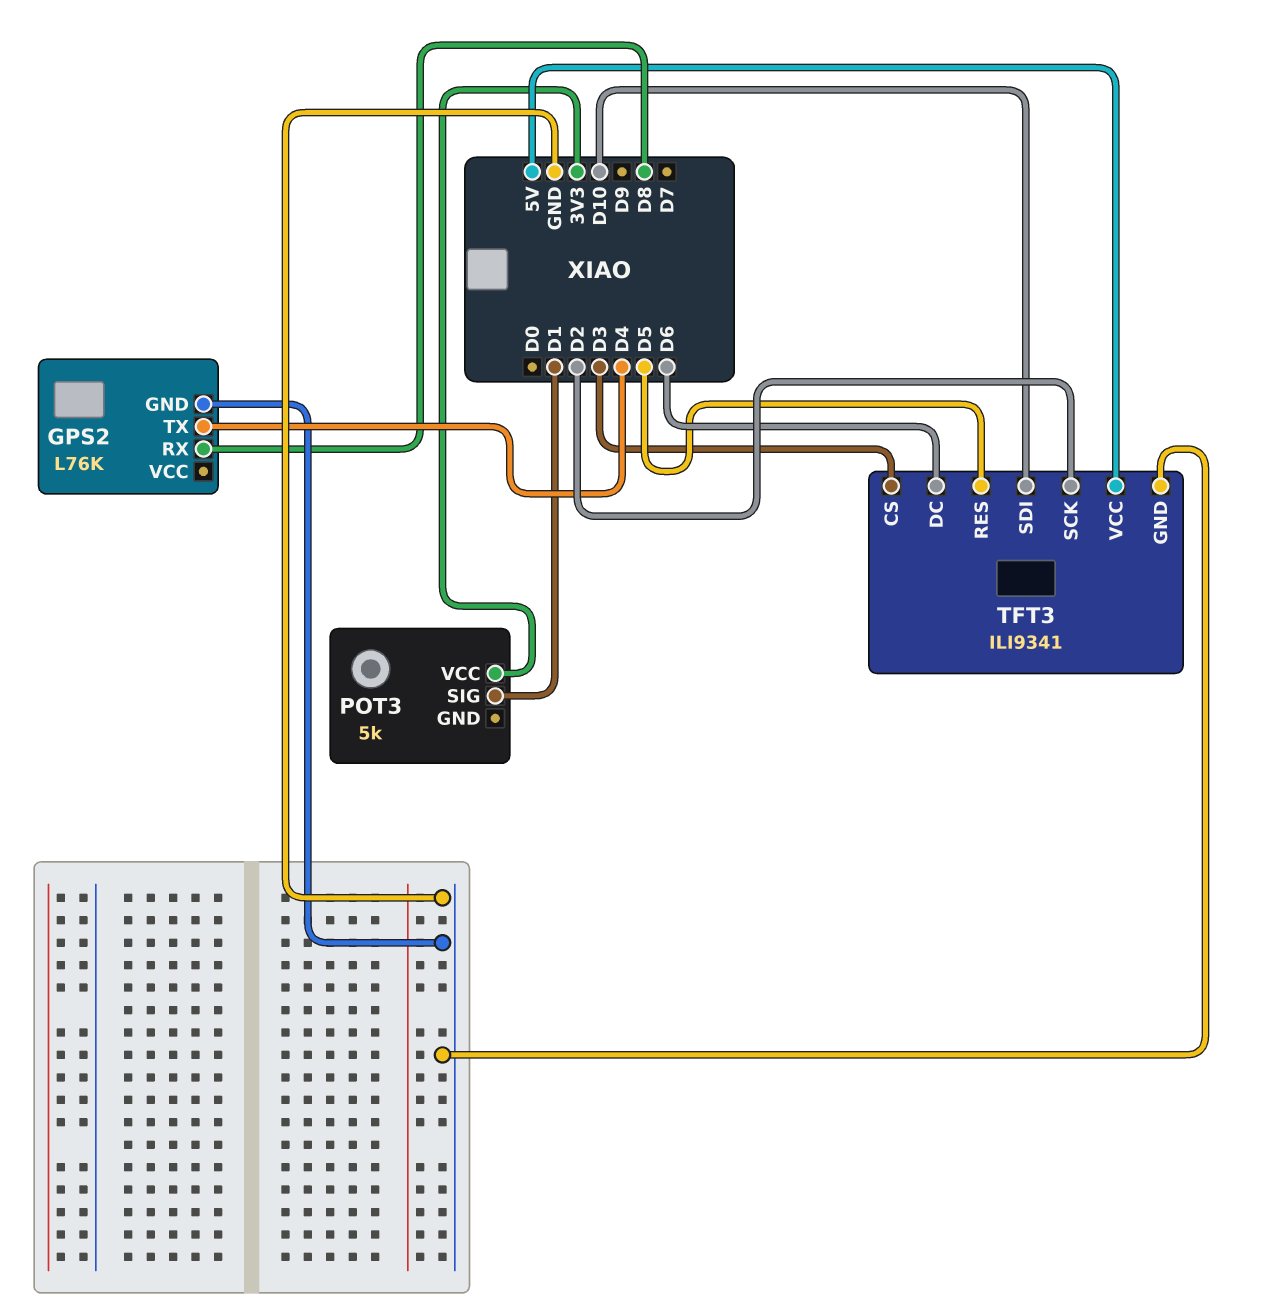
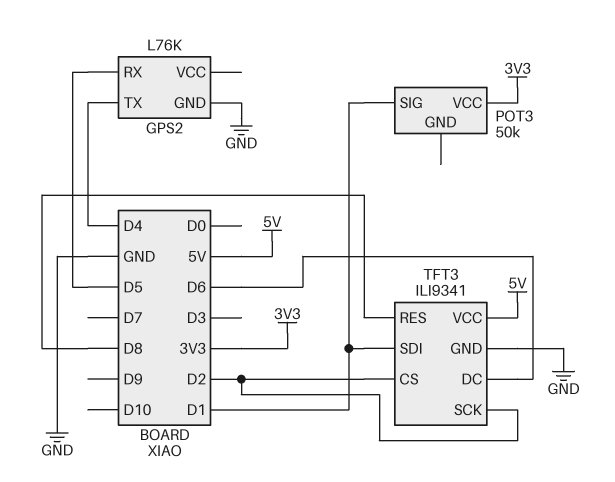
GPS2 pin RX: D8 -> D5
POT3: 5k -> 50k
TFT3 pin CS: D3 -> D2
TFT3 pin RES: D5 -> D8
TFT3 pin SDI: D10 -> D1

